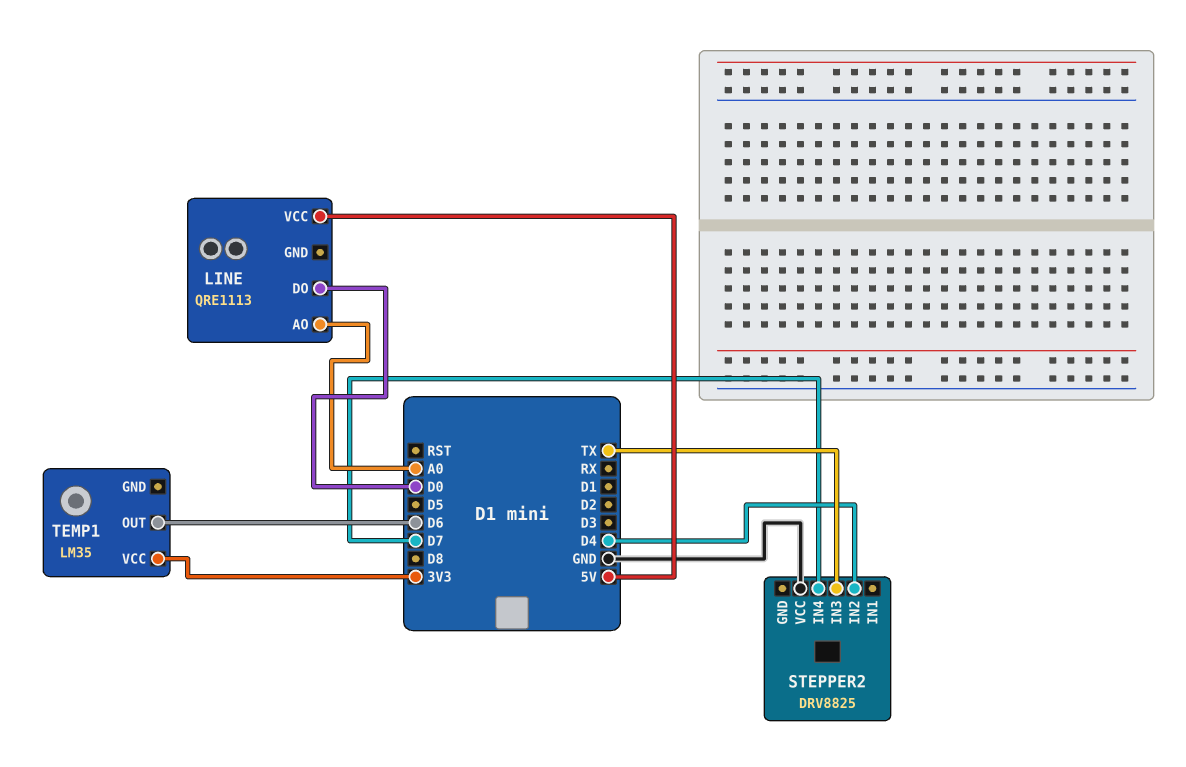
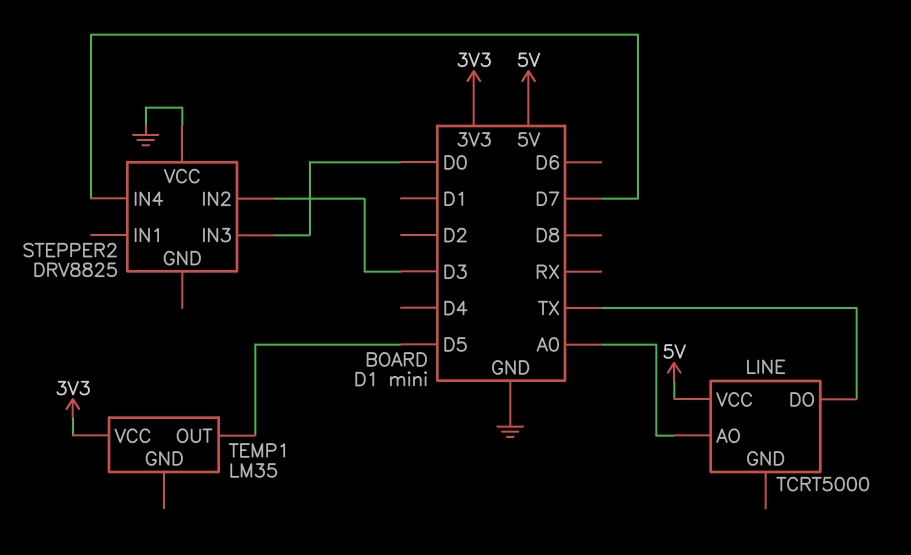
LINE: QRE1113 -> TCRT5000
LINE pin DO: D0 -> TX
STEPPER2 pin IN2: D4 -> D3
STEPPER2 pin IN3: TX -> D0
TEMP1 pin OUT: D6 -> D5

